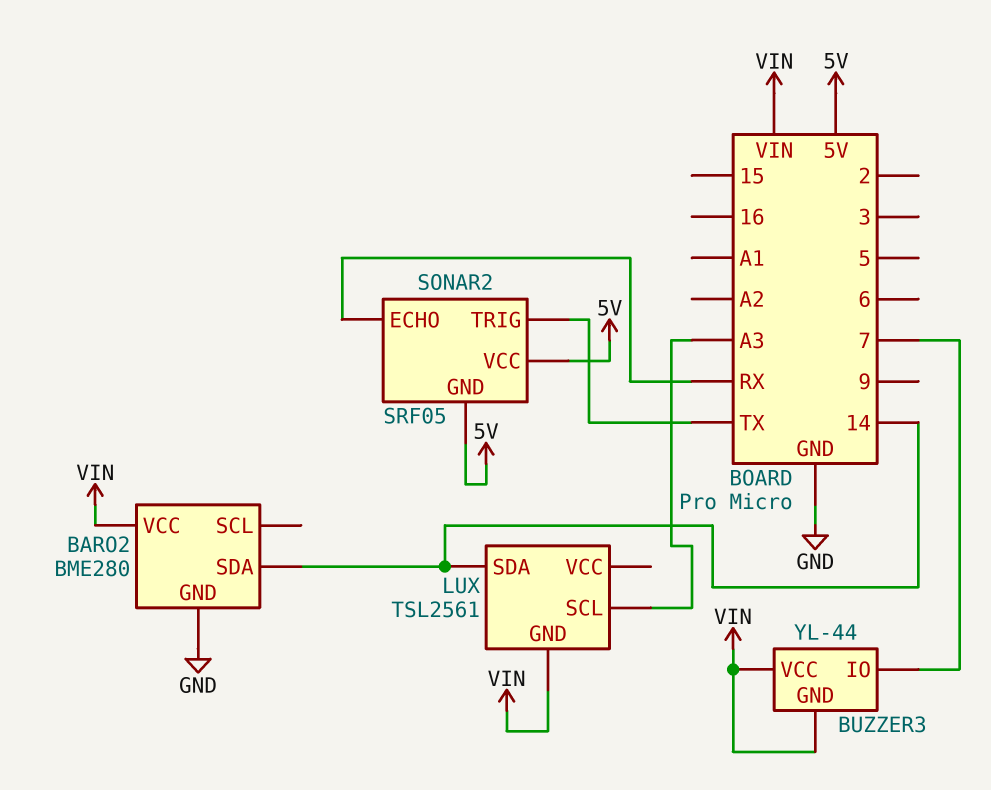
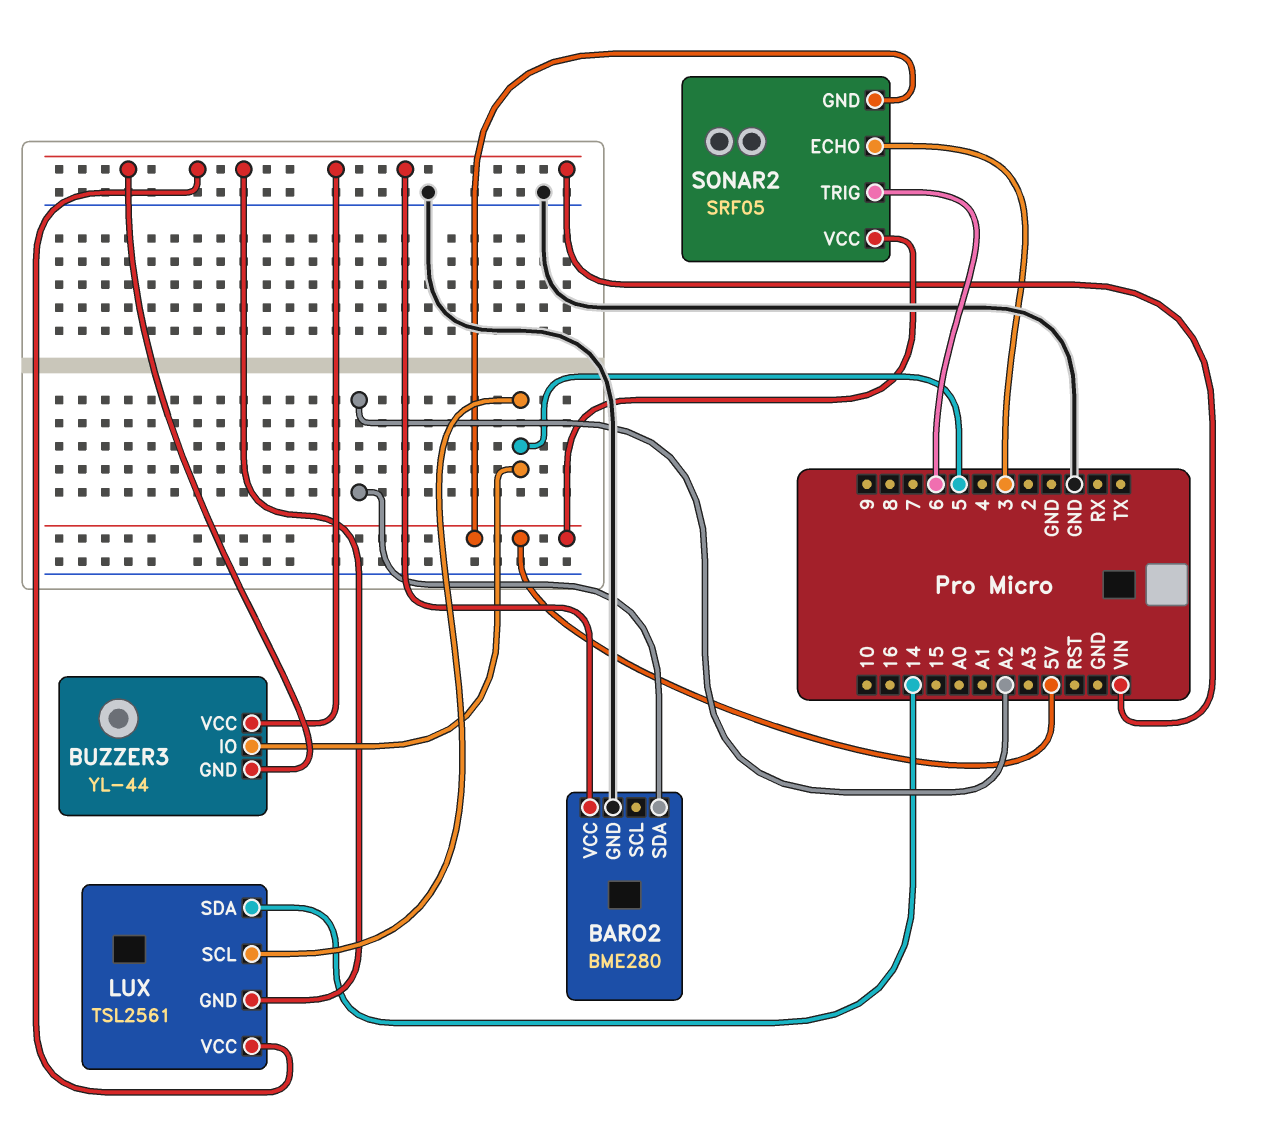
BARO2 pin SDA: 14 -> A2
BUZZER3 pin IO: 7 -> 5
LUX pin SCL: A3 -> 5
LUX pin VCC: none -> VIN
SONAR2 pin ECHO: RX -> 3
SONAR2 pin TRIG: TX -> 6

